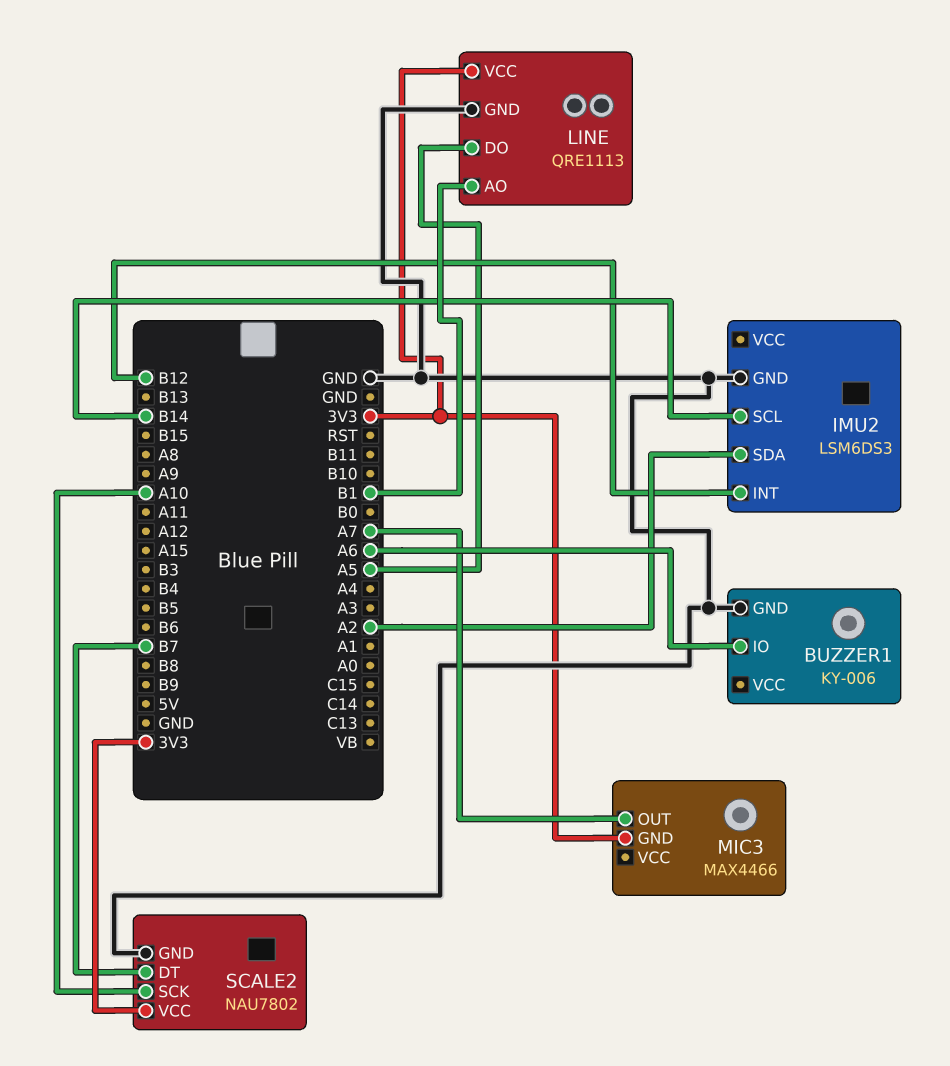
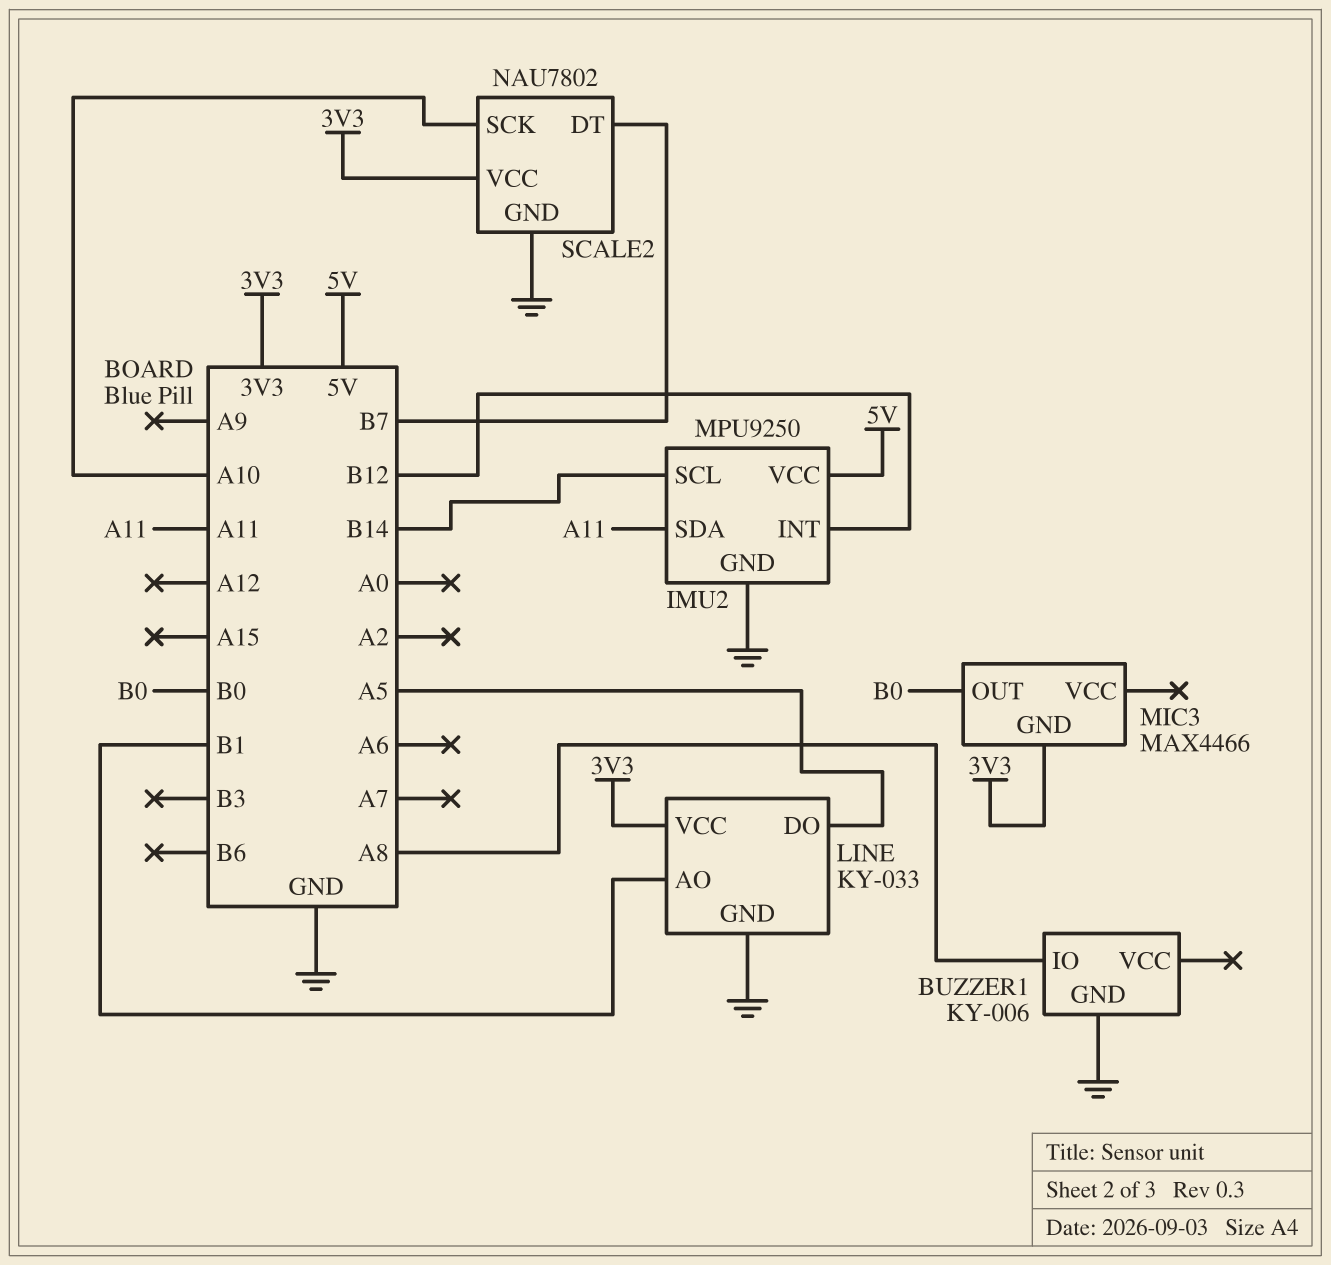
BUZZER1 pin IO: A6 -> A8
IMU2: LSM6DS3 -> MPU9250
IMU2 pin SDA: A2 -> A11
IMU2 pin VCC: none -> 5V
LINE: QRE1113 -> KY-033
MIC3 pin OUT: A7 -> B0

